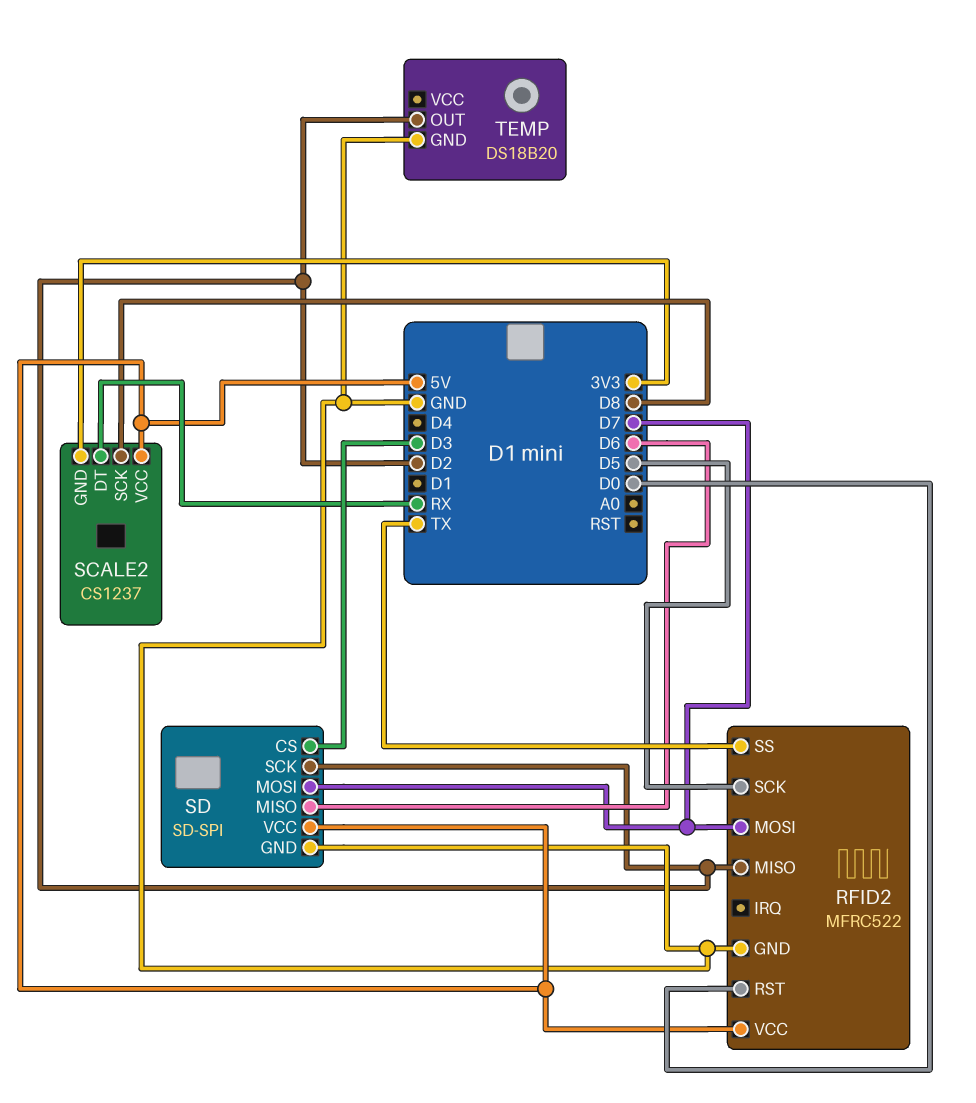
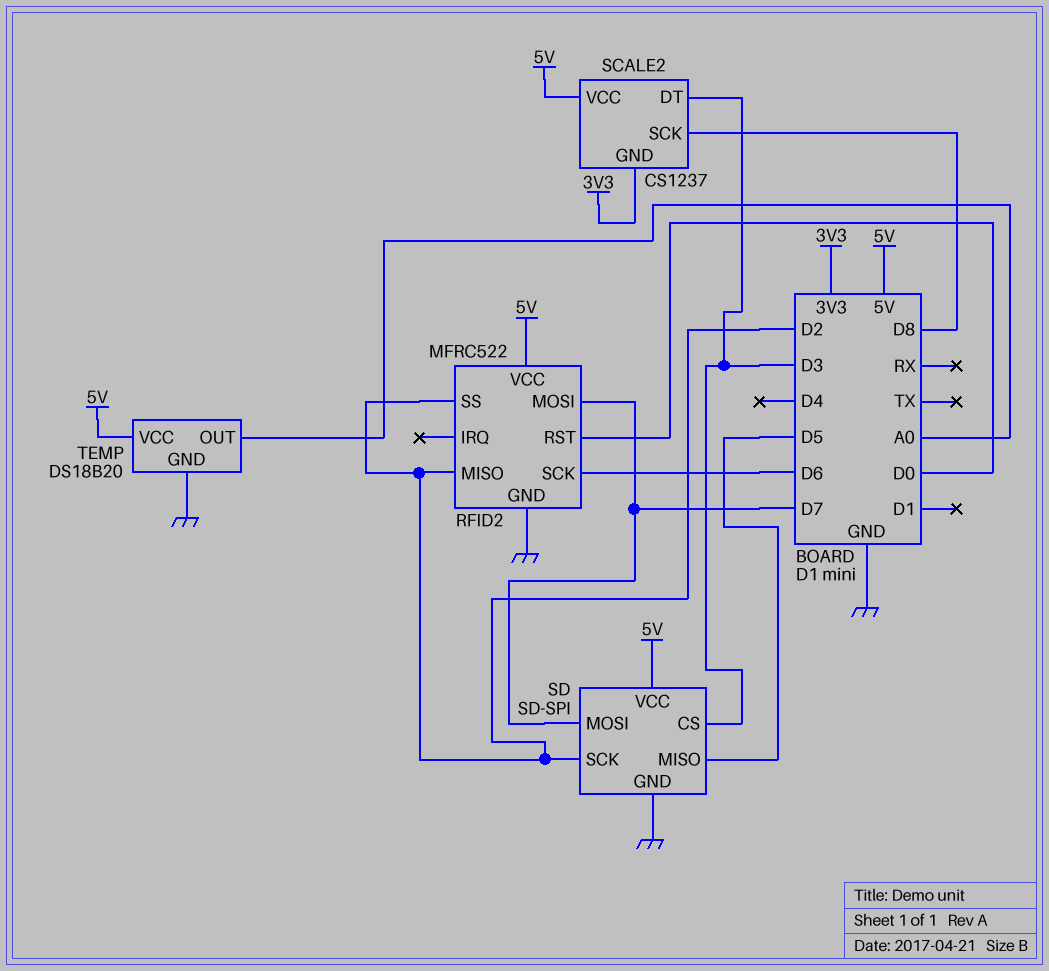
RFID2 pin SCK: D5 -> D6
RFID2 pin SS: TX -> D2
SCALE2 pin DT: RX -> D3
SD pin MISO: D6 -> D5
TEMP pin OUT: D2 -> A0
TEMP pin VCC: none -> 5V

